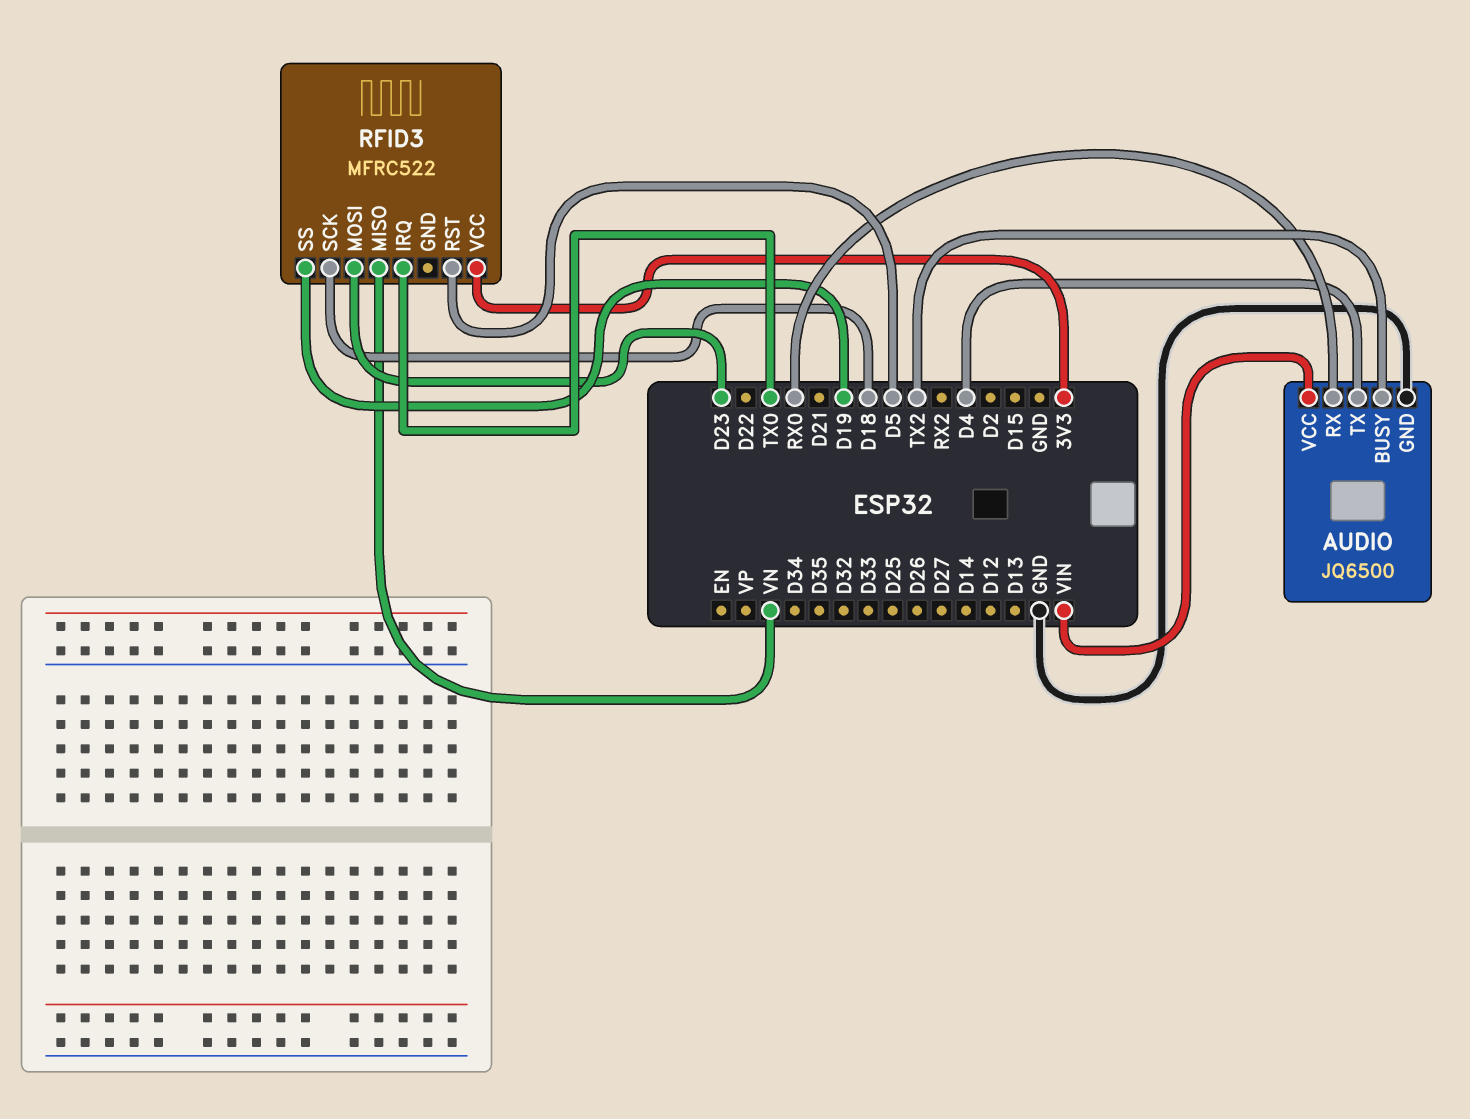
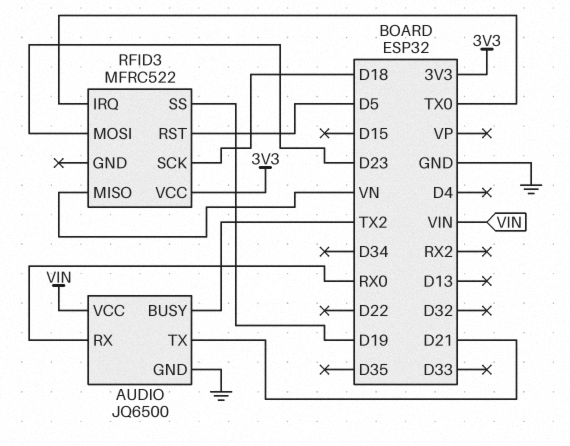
AUDIO pin TX: D4 -> D21

